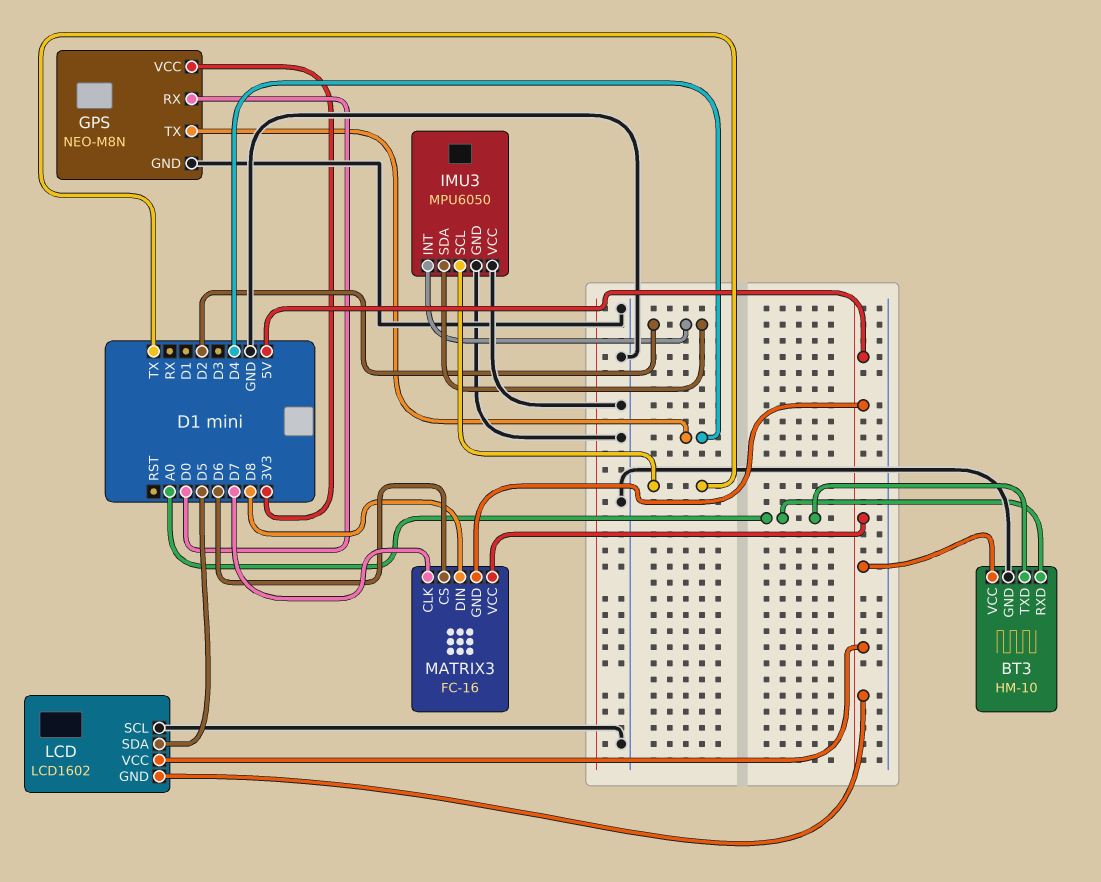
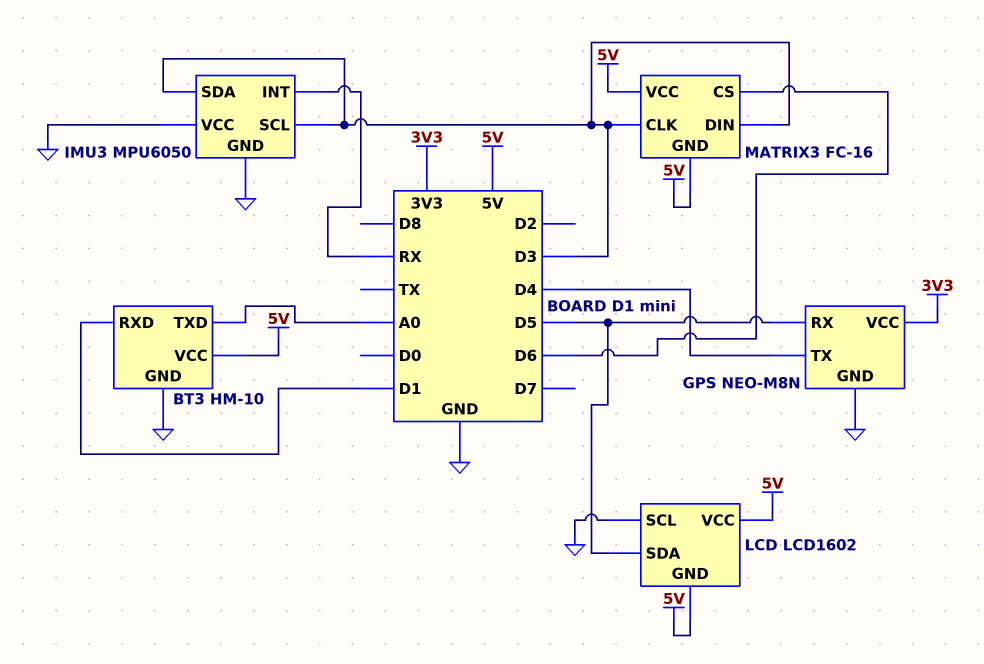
BT3 pin RXD: A0 -> D1
GPS pin RX: D0 -> D5
IMU3 pin INT: D2 -> RX
IMU3 pin SCL: TX -> D3
IMU3 pin SDA: D2 -> D3
MATRIX3 pin CLK: D7 -> D3
MATRIX3 pin DIN: D8 -> D3

